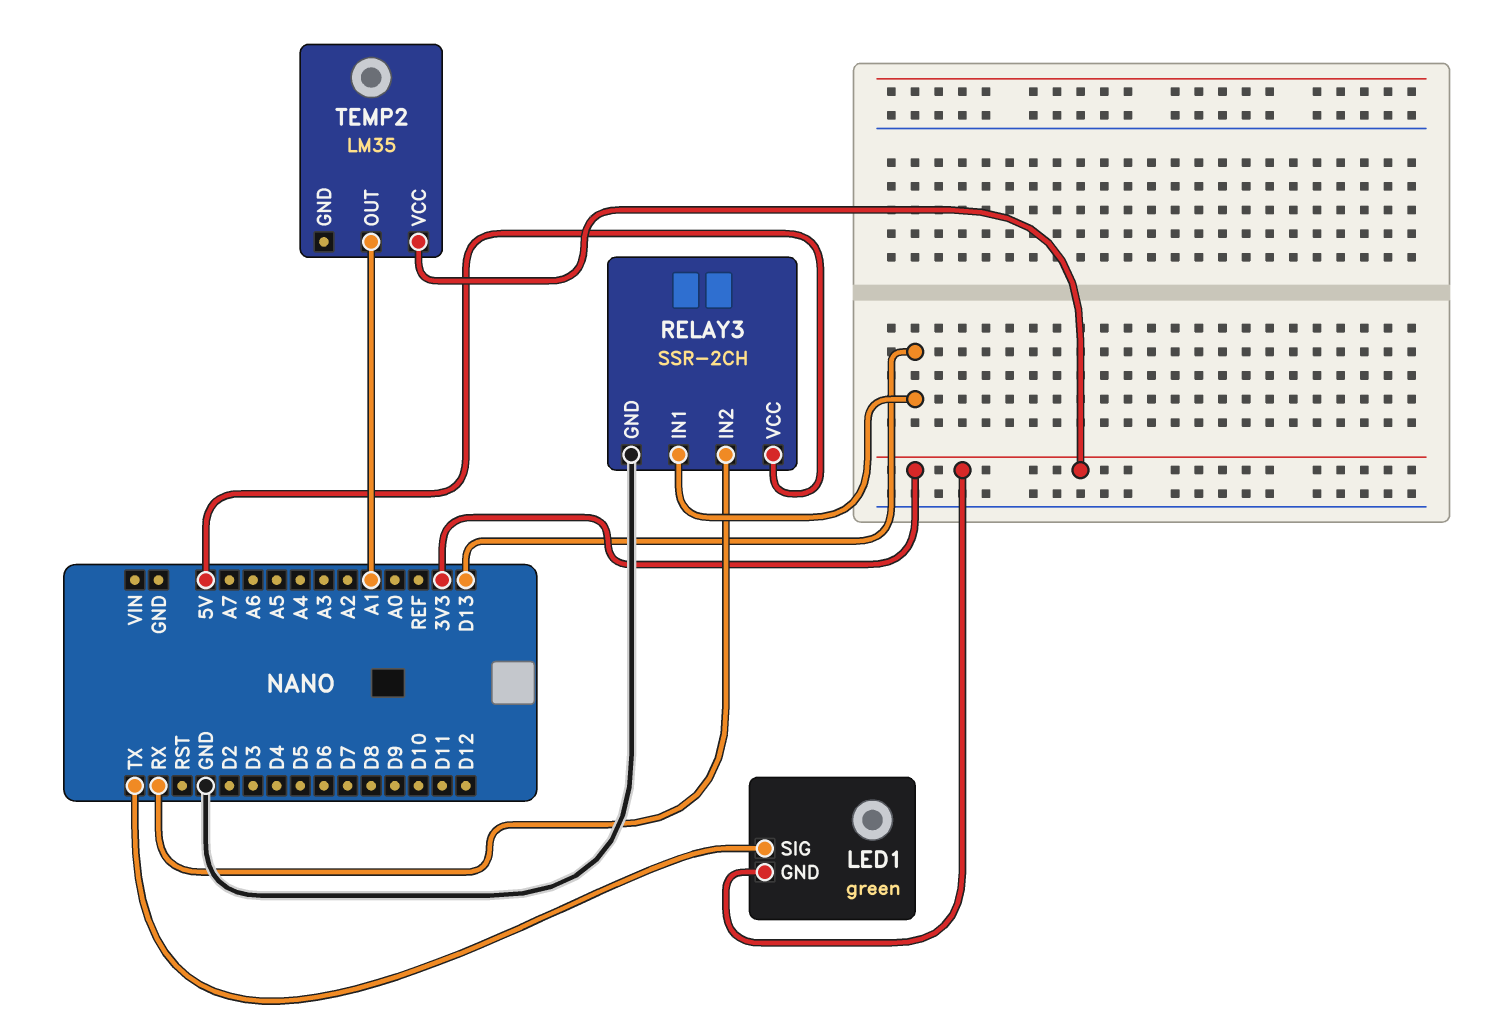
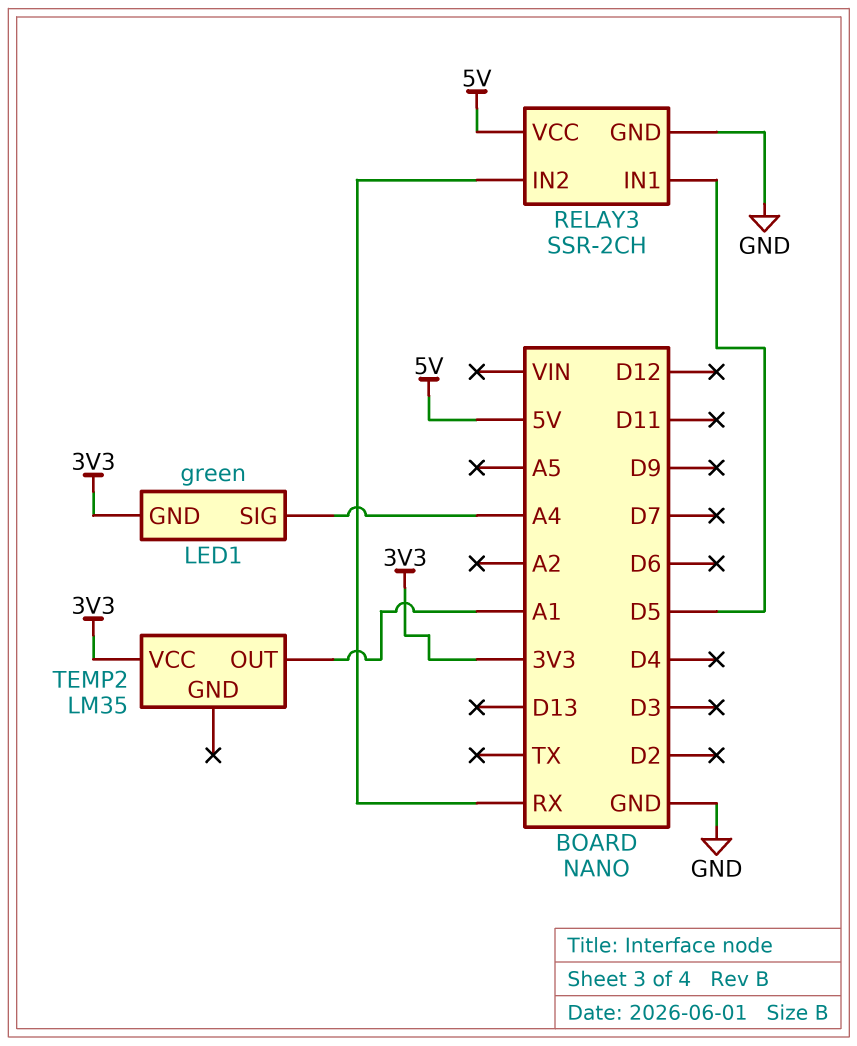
LED1 pin SIG: TX -> A4
RELAY3 pin IN1: D13 -> D5

